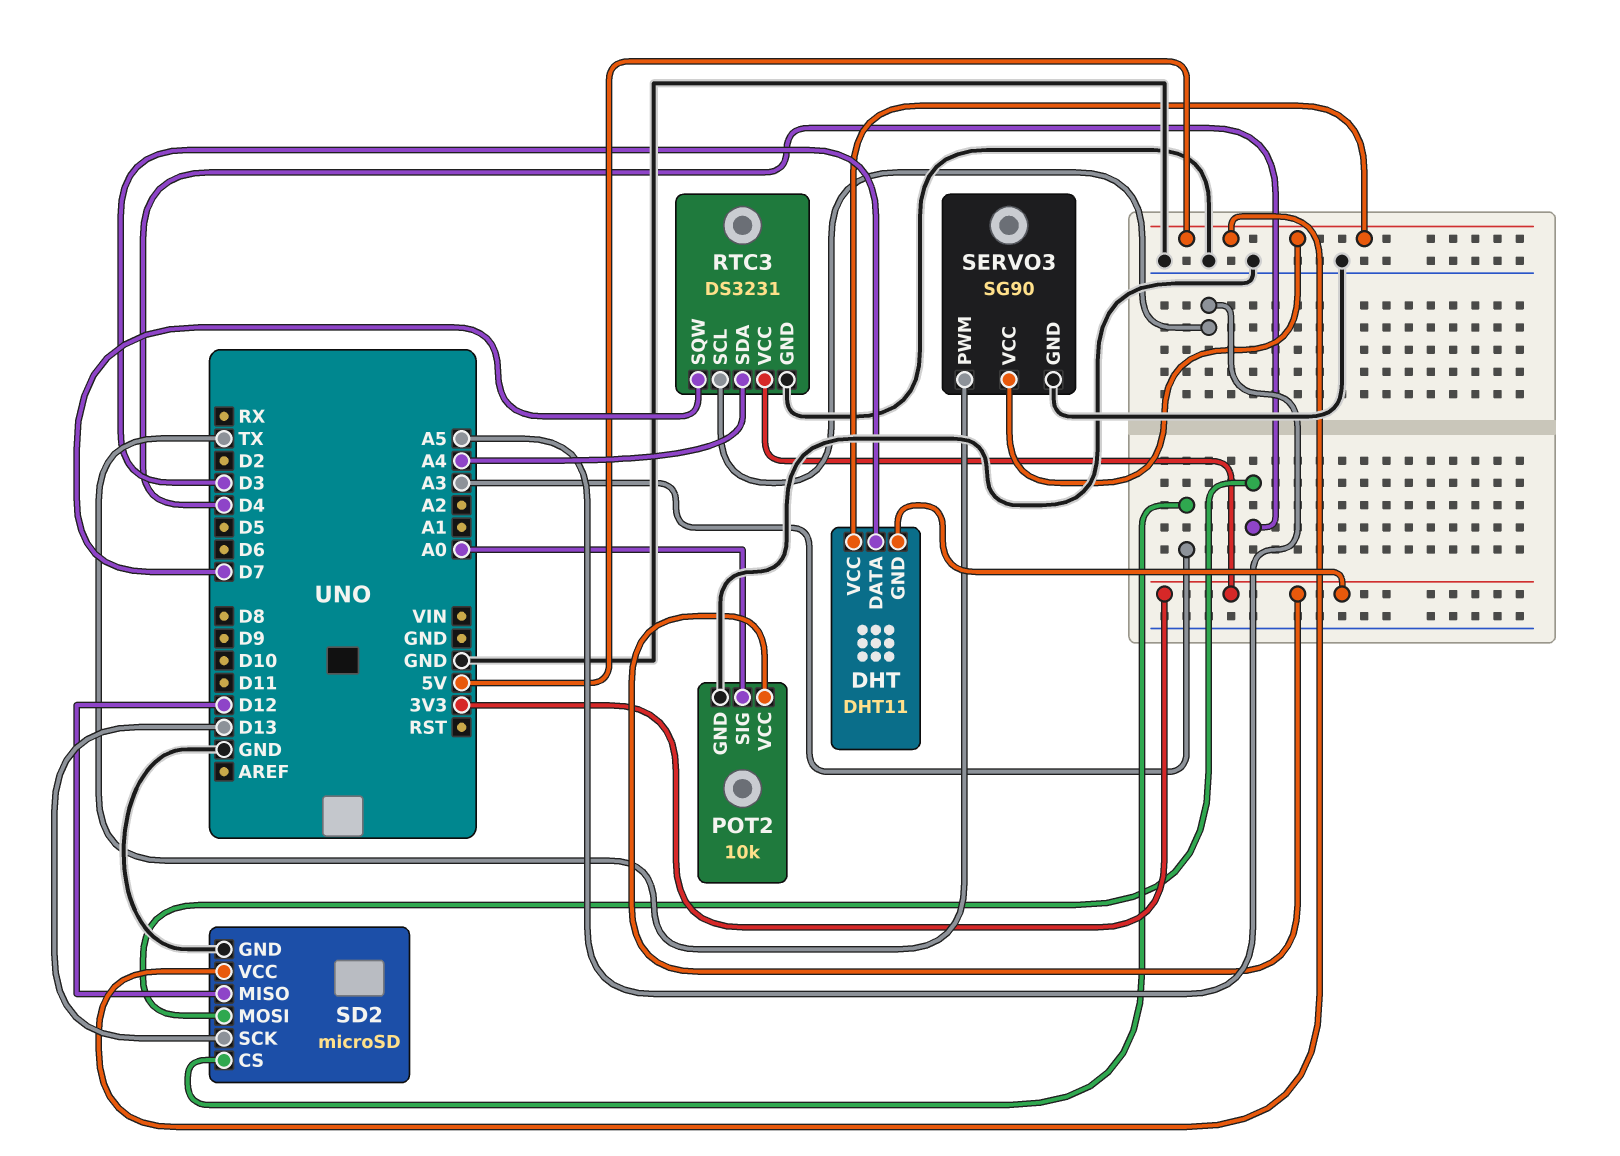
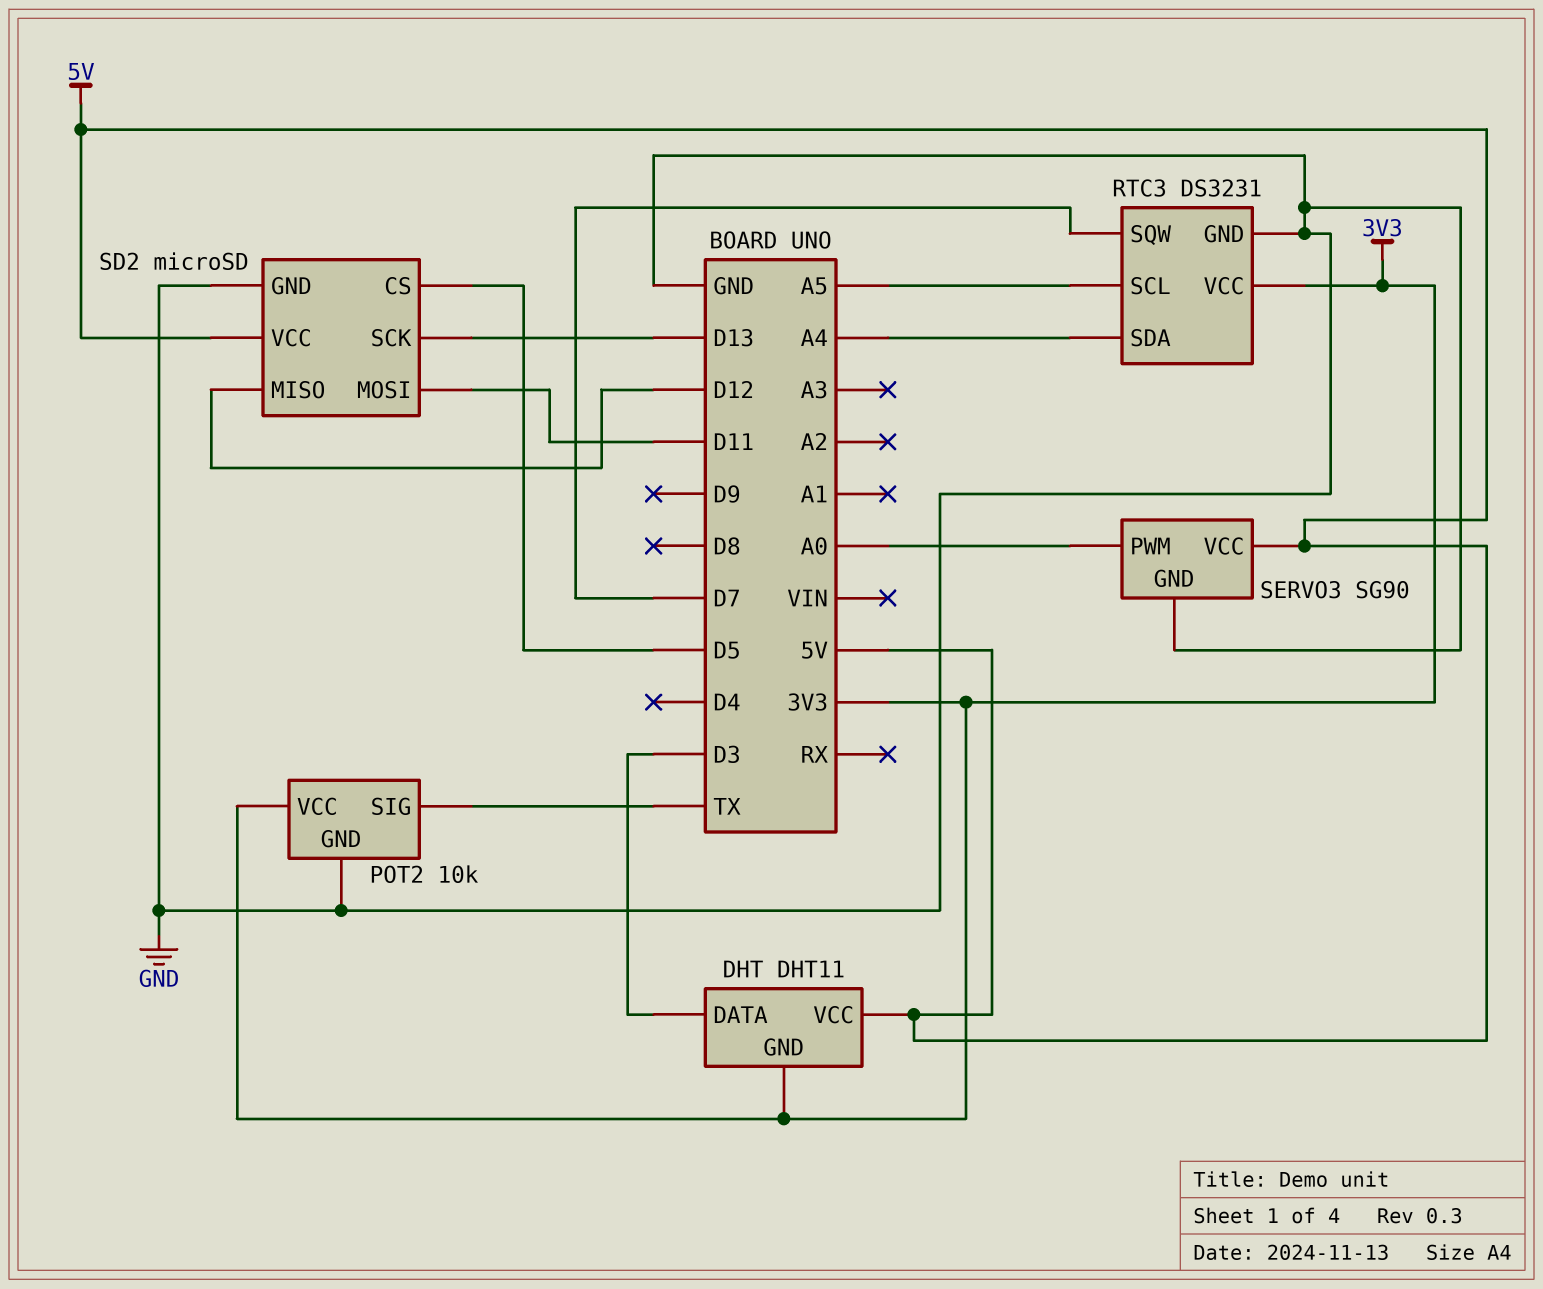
POT2 pin SIG: A0 -> TX
SD2 pin CS: A3 -> D5
SD2 pin MOSI: D4 -> D11
SERVO3 pin PWM: TX -> A0

